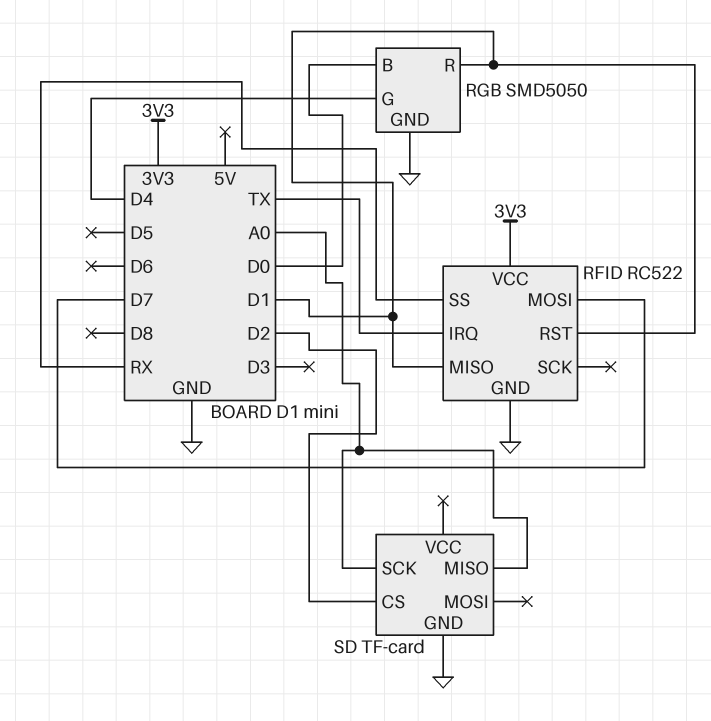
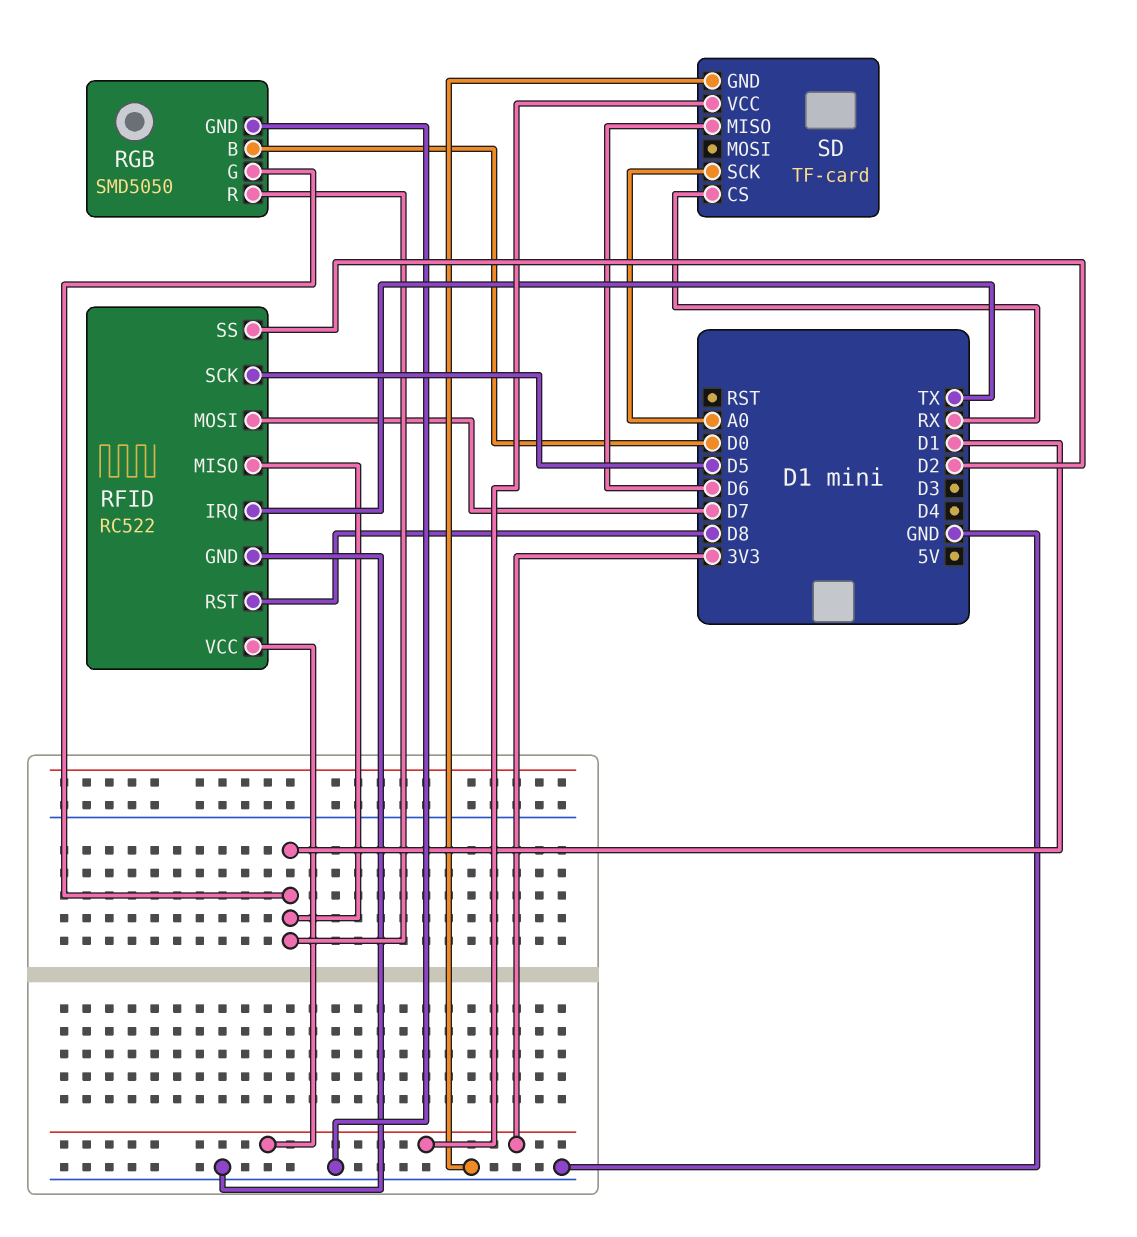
RFID pin RST: D1 -> D8
RFID pin SCK: none -> D5
RFID pin SS: RX -> D2
RGB pin G: D4 -> D1
SD pin CS: D2 -> RX
SD pin MISO: A0 -> D6
SD pin VCC: none -> 3V3

